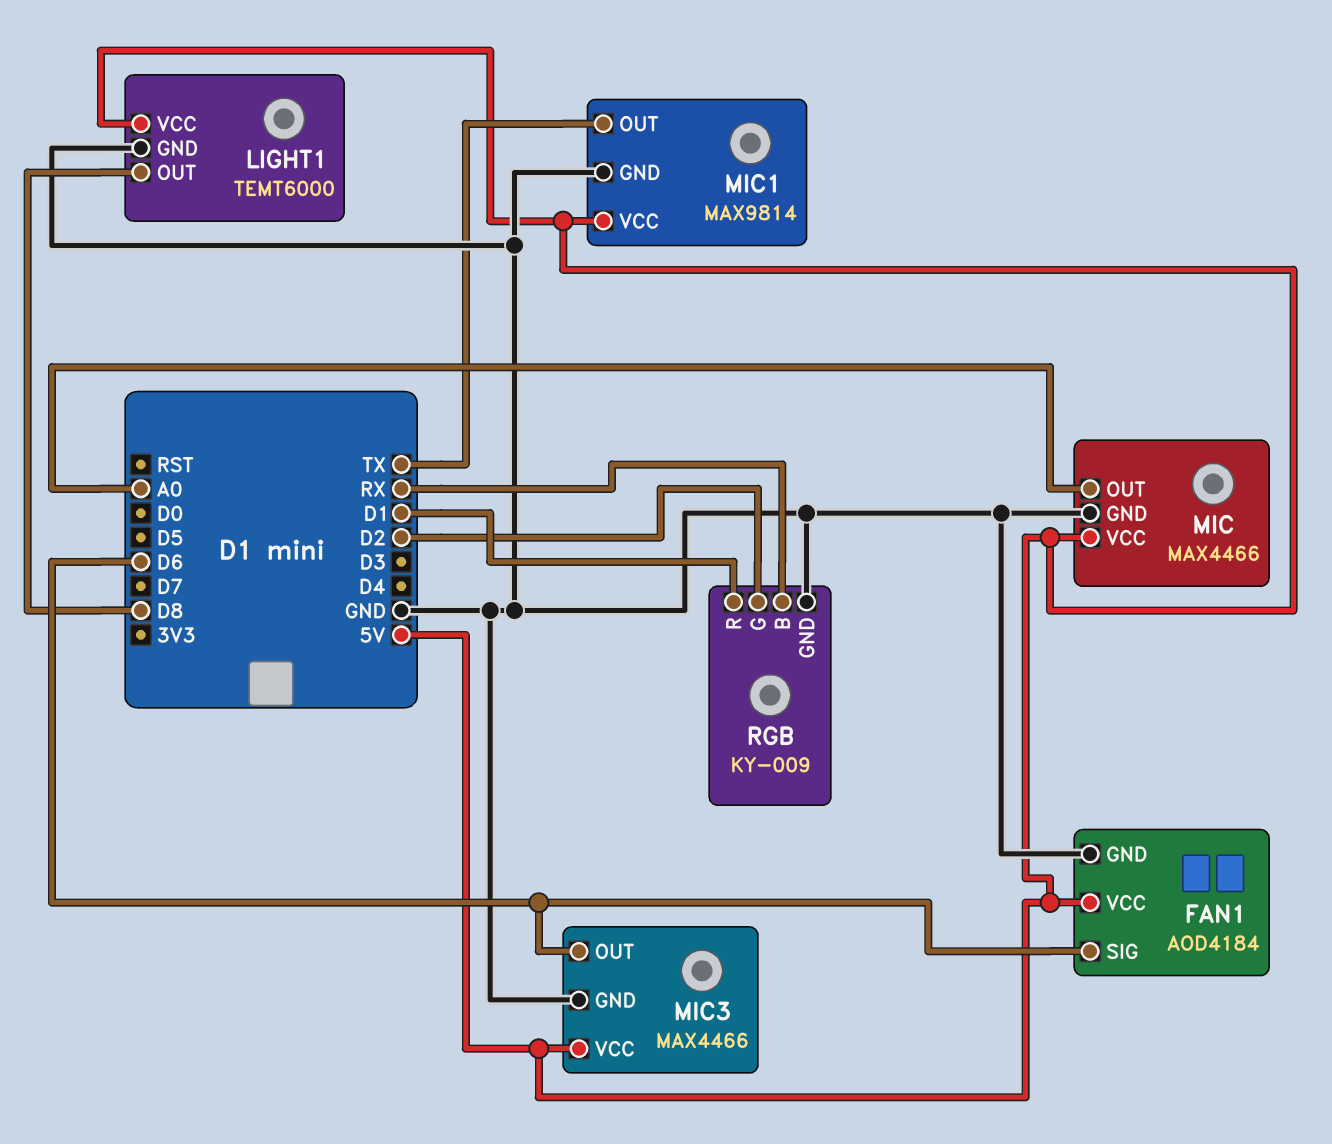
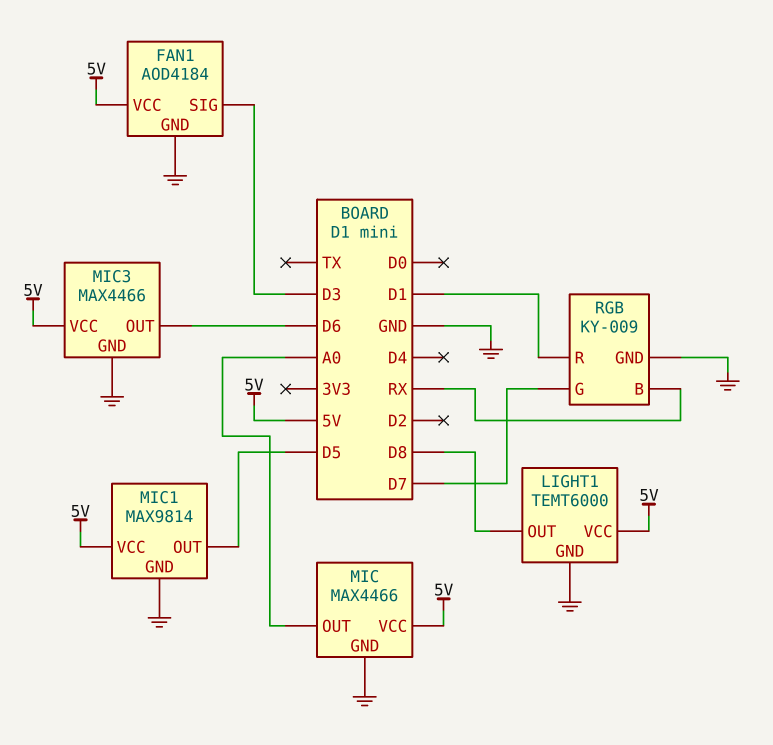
FAN1 pin SIG: D6 -> D3
MIC1 pin OUT: TX -> D5
RGB pin G: D2 -> D7

